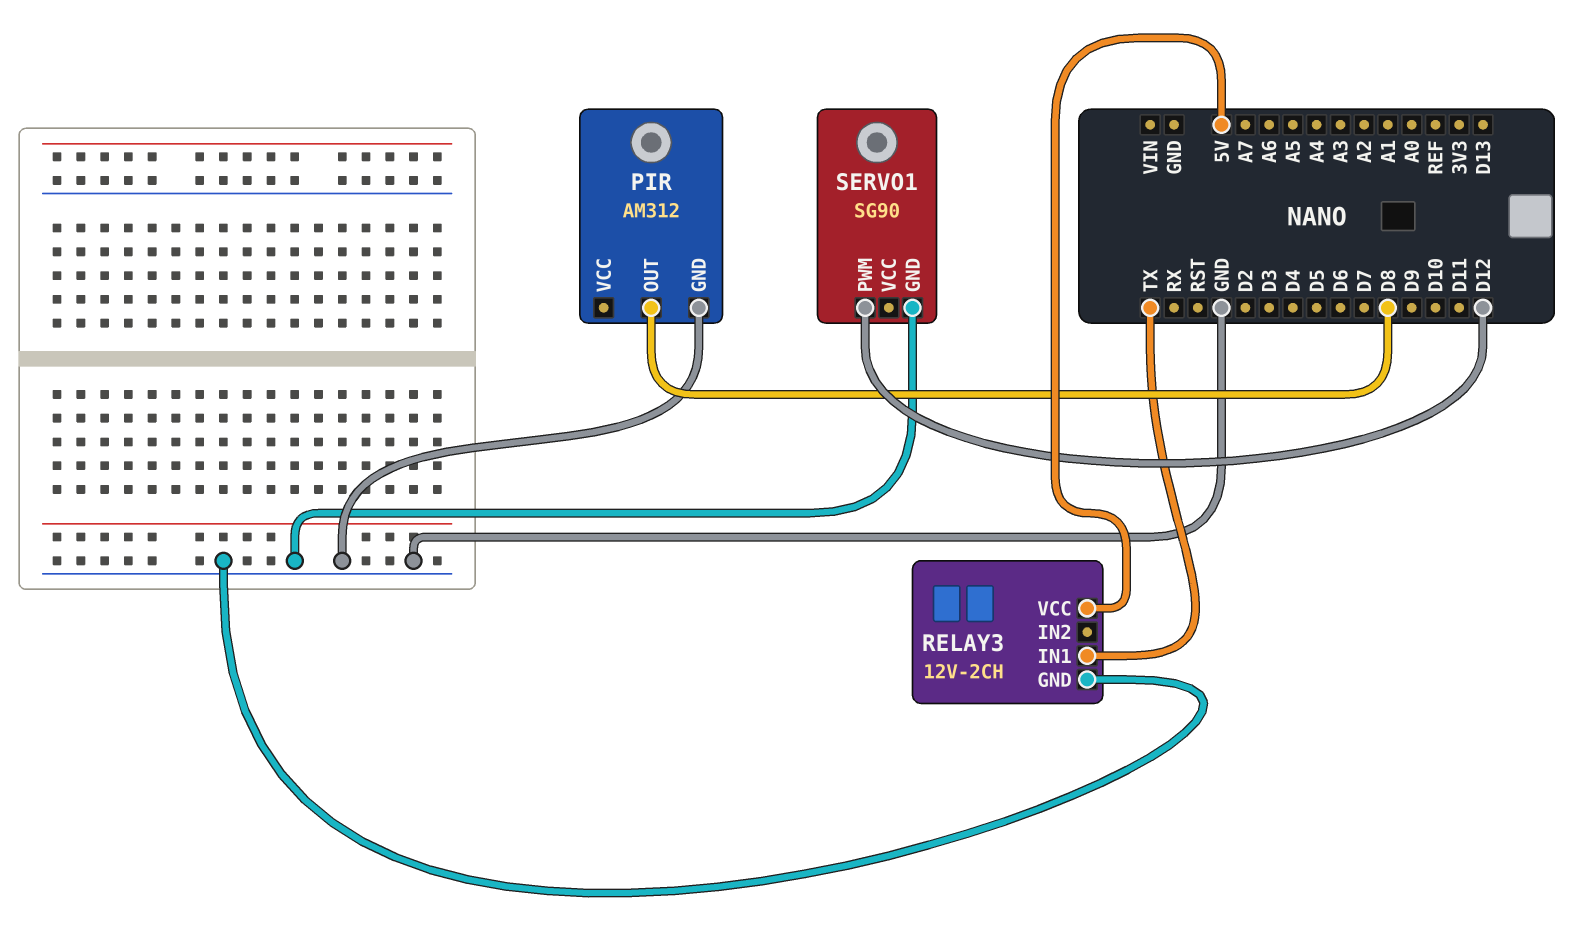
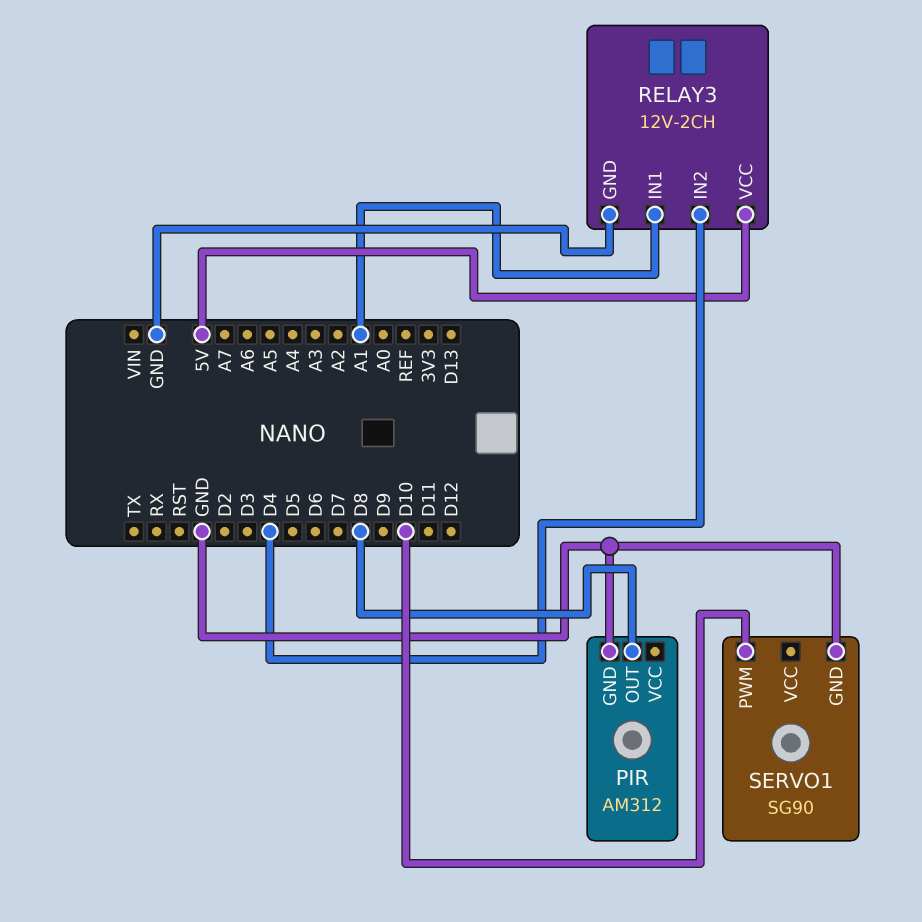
RELAY3 pin IN1: TX -> A1
RELAY3 pin IN2: none -> D4
SERVO1 pin PWM: D12 -> D10

